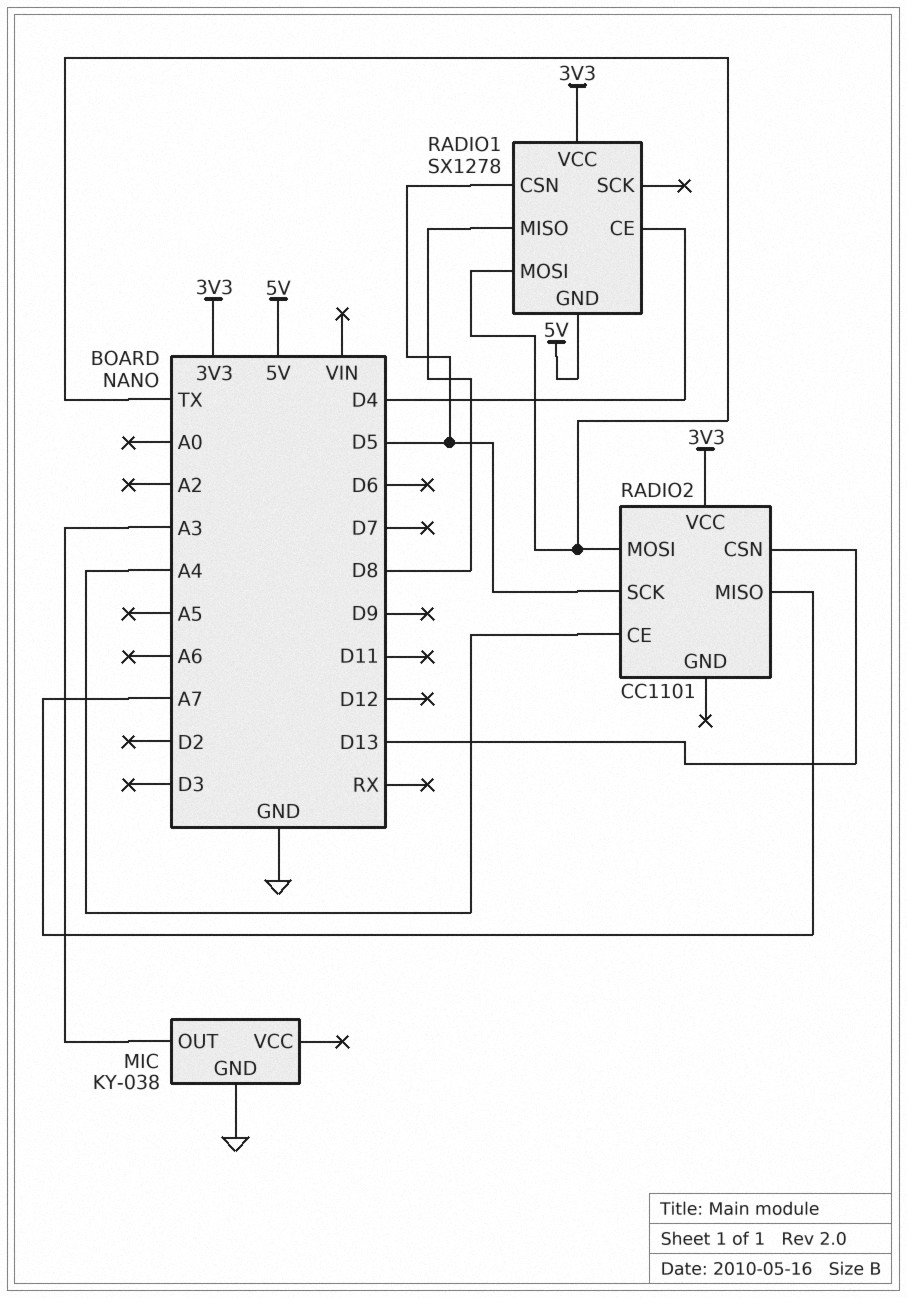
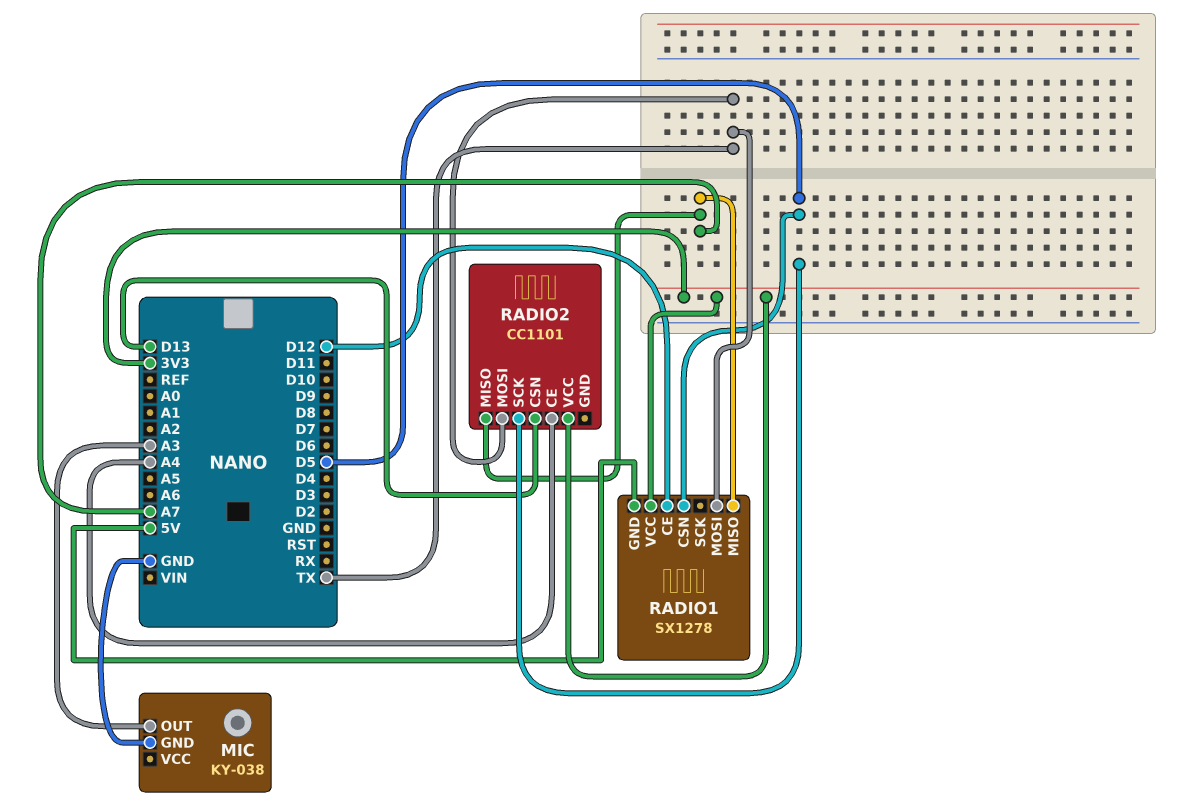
RADIO1 pin CE: D4 -> D12
RADIO1 pin MISO: D8 -> A7

